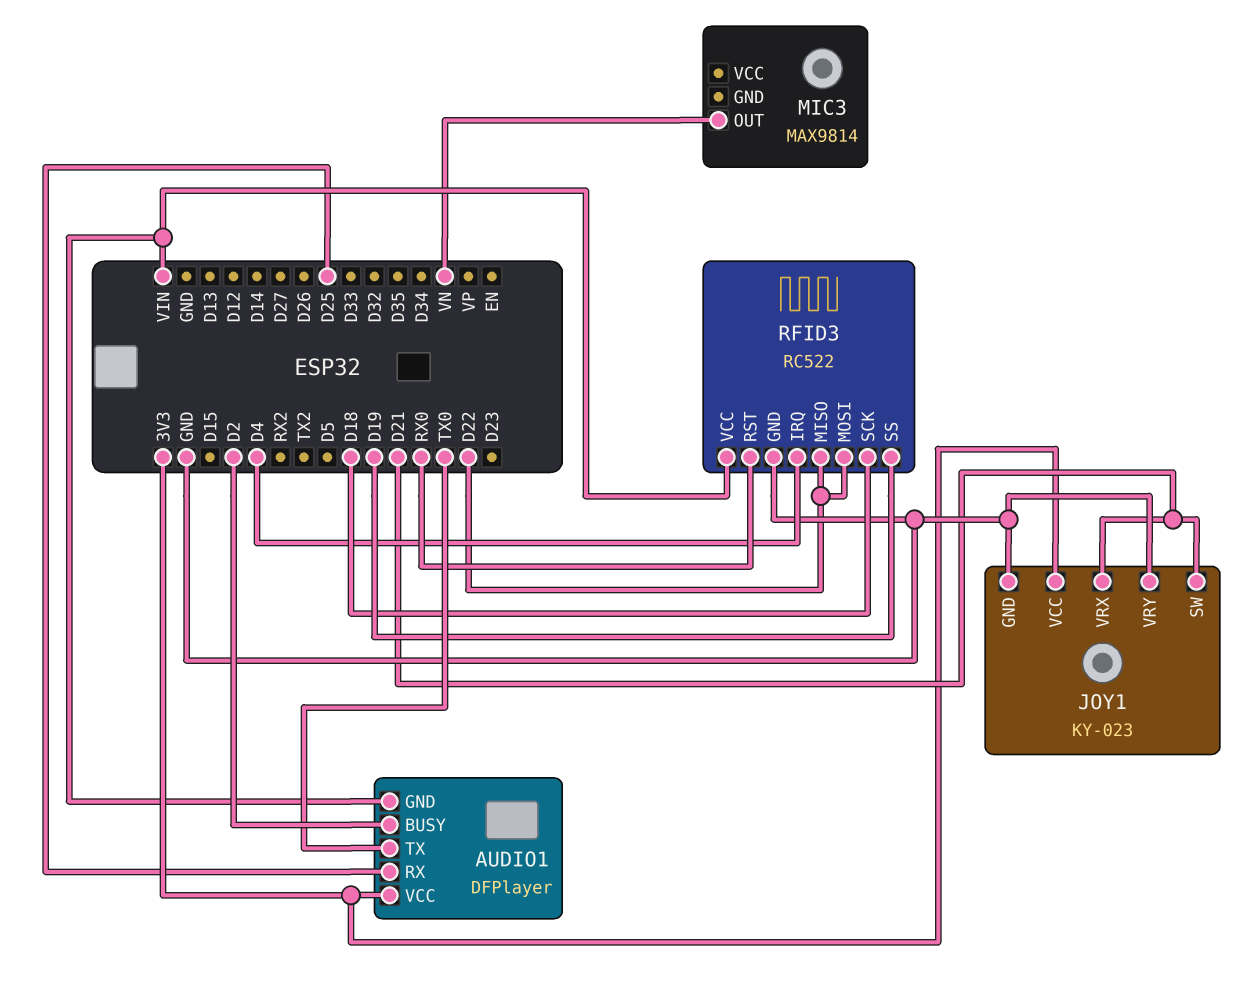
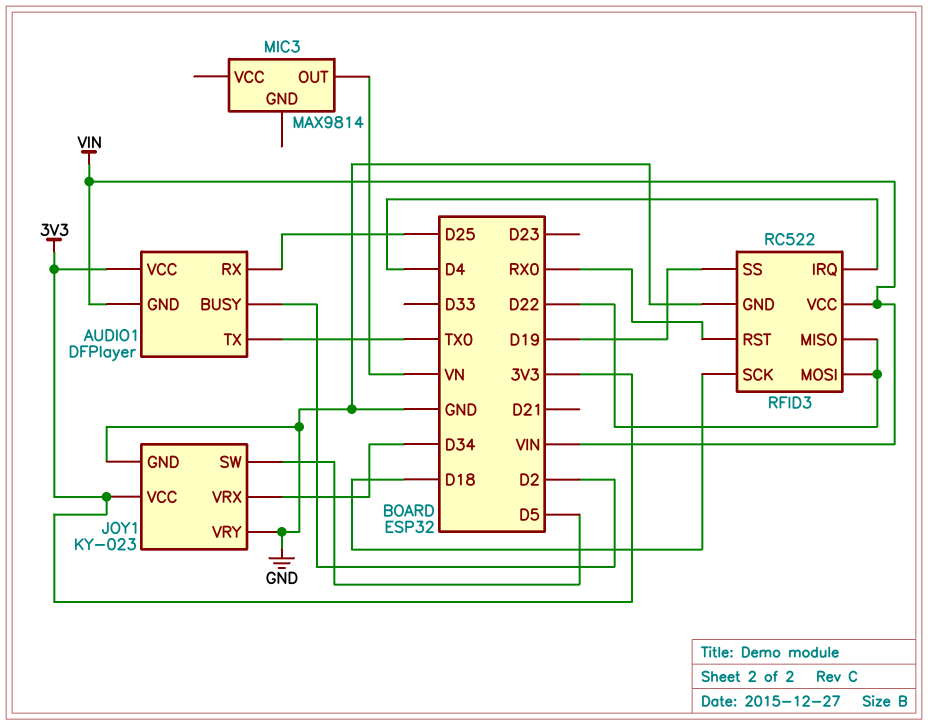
JOY1 pin SW: D21 -> D5
JOY1 pin VRX: D21 -> D34

